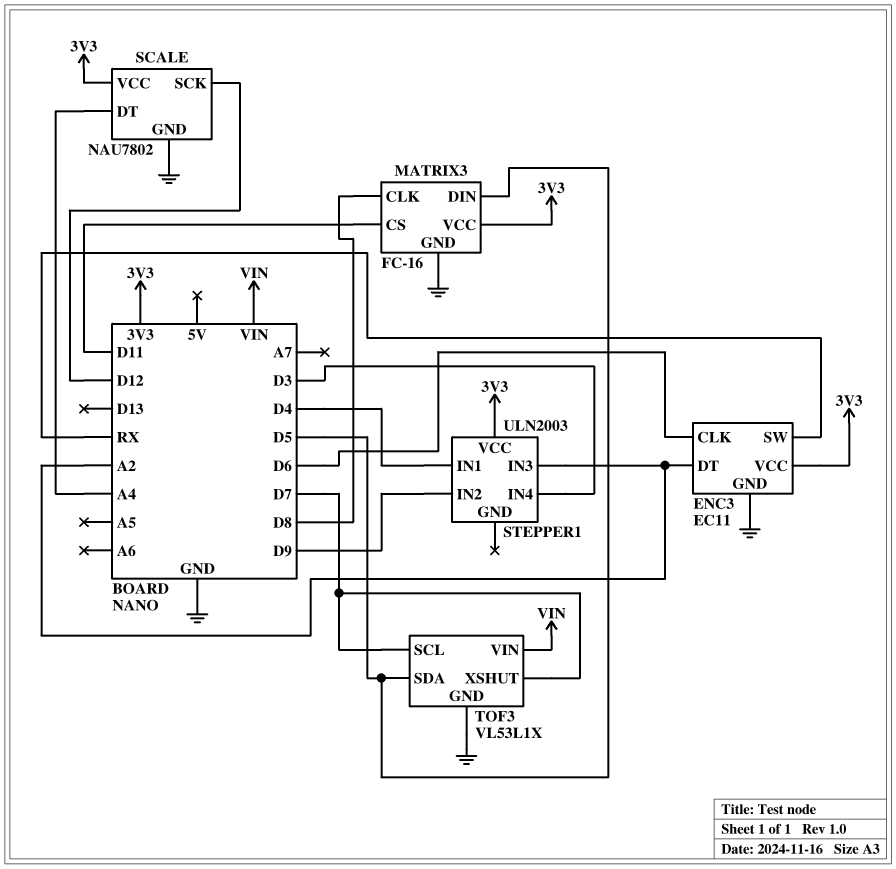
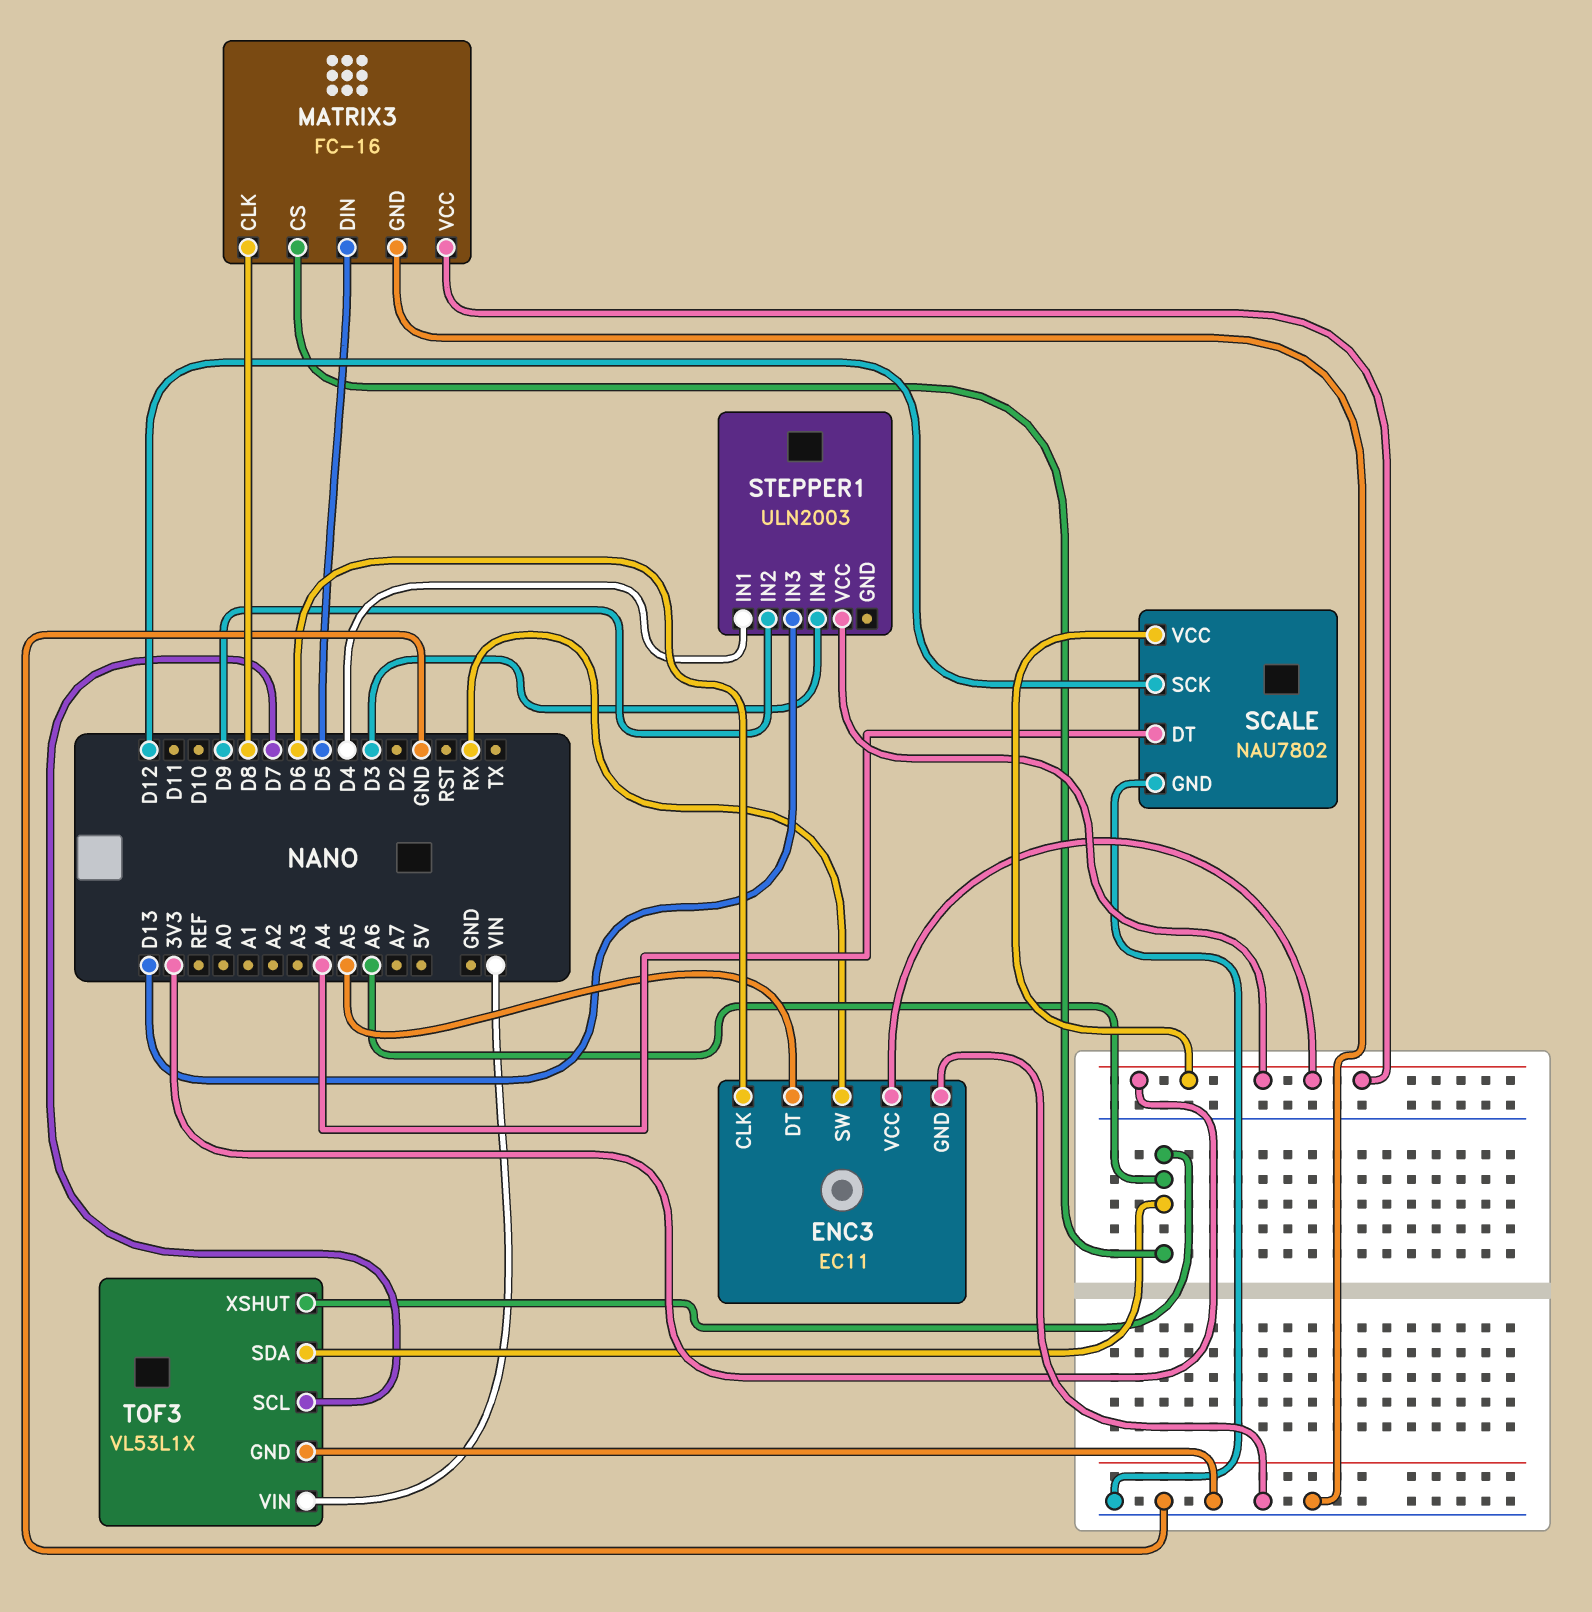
ENC3 pin DT: A2 -> A5
MATRIX3 pin CS: D11 -> A6
STEPPER1 pin IN3: A2 -> D13
TOF3 pin SDA: D5 -> A6
TOF3 pin XSHUT: D7 -> A6

